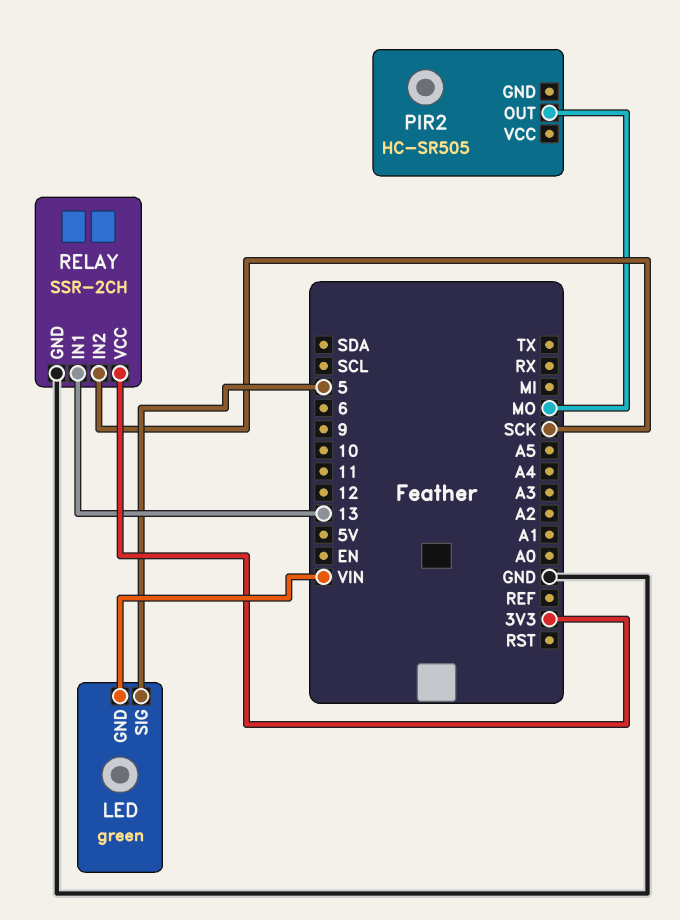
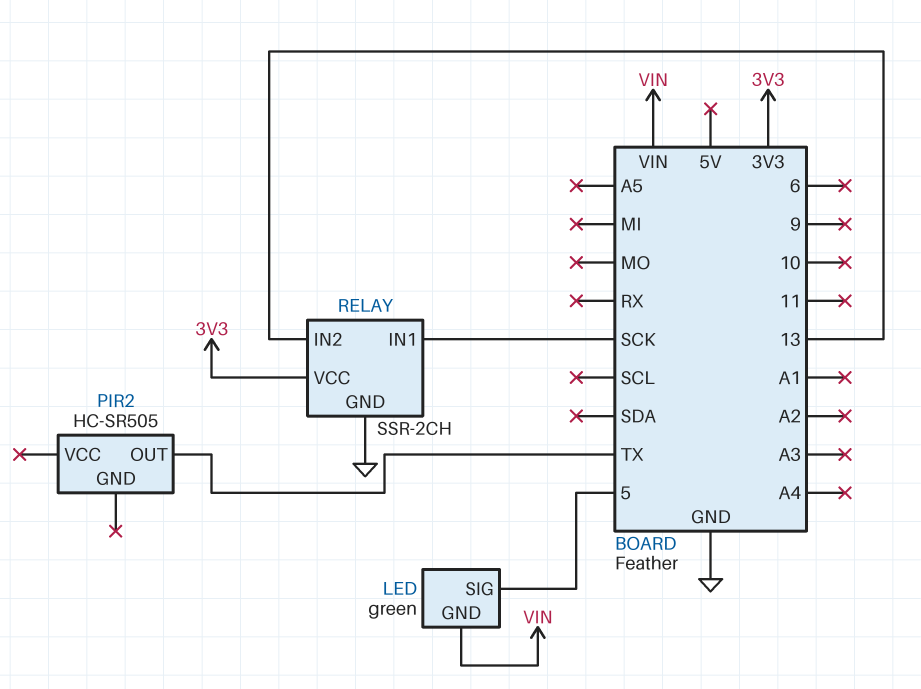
PIR2 pin OUT: MO -> TX
RELAY pin IN1: 13 -> SCK
RELAY pin IN2: SCK -> 13

